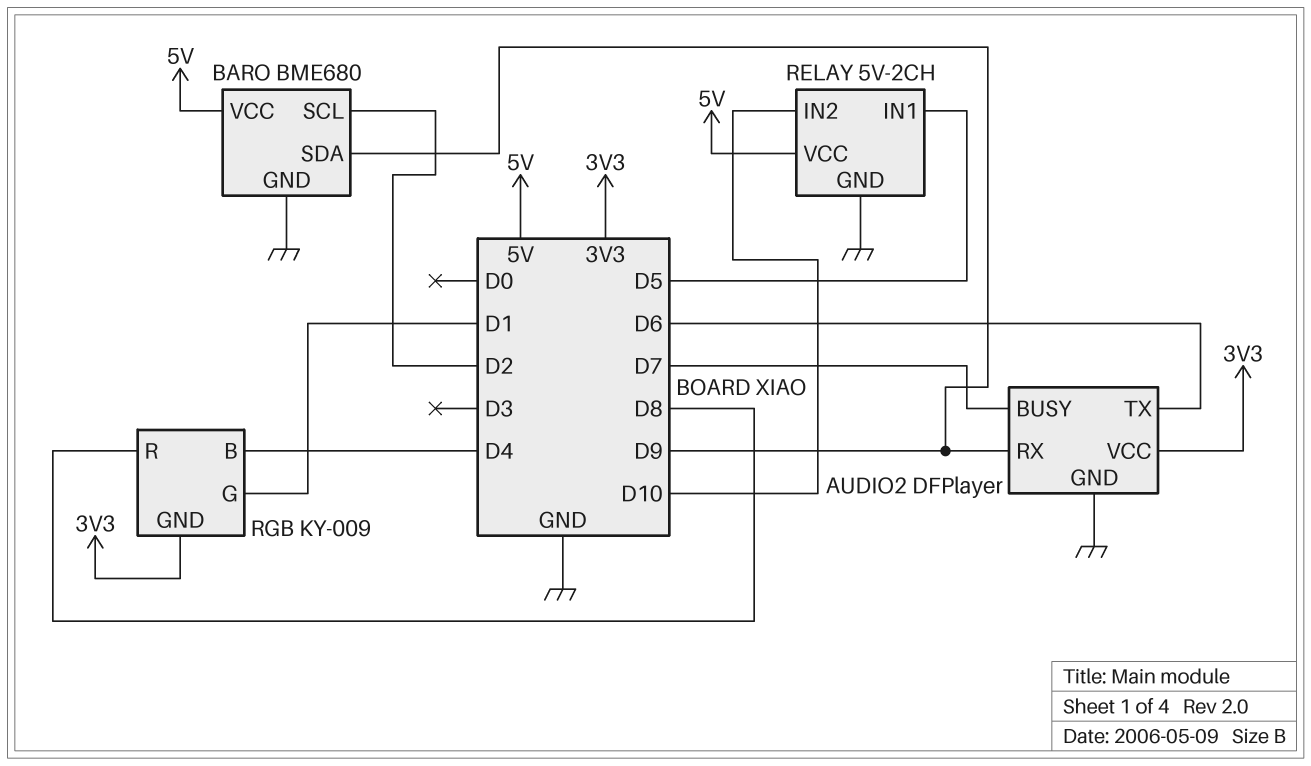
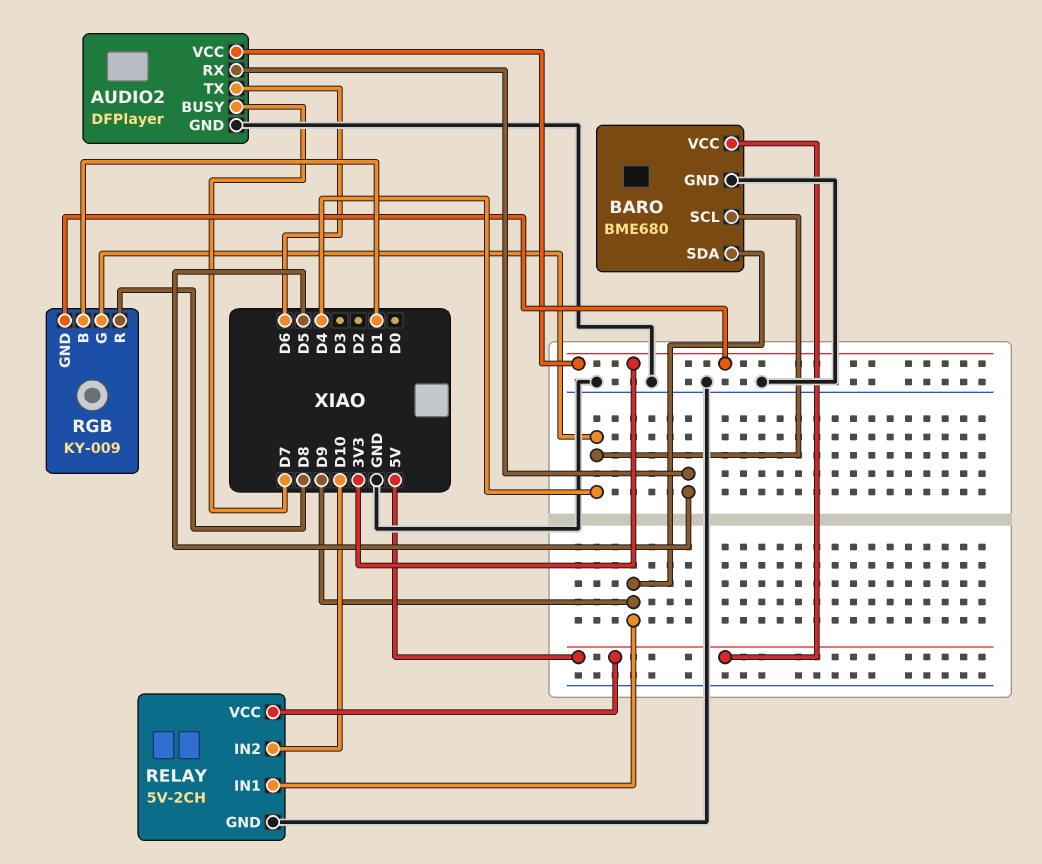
AUDIO2 pin RX: D9 -> D5
BARO pin SCL: D2 -> D4
RELAY pin IN1: D5 -> D9
RGB pin B: D4 -> D1
RGB pin G: D1 -> D4

